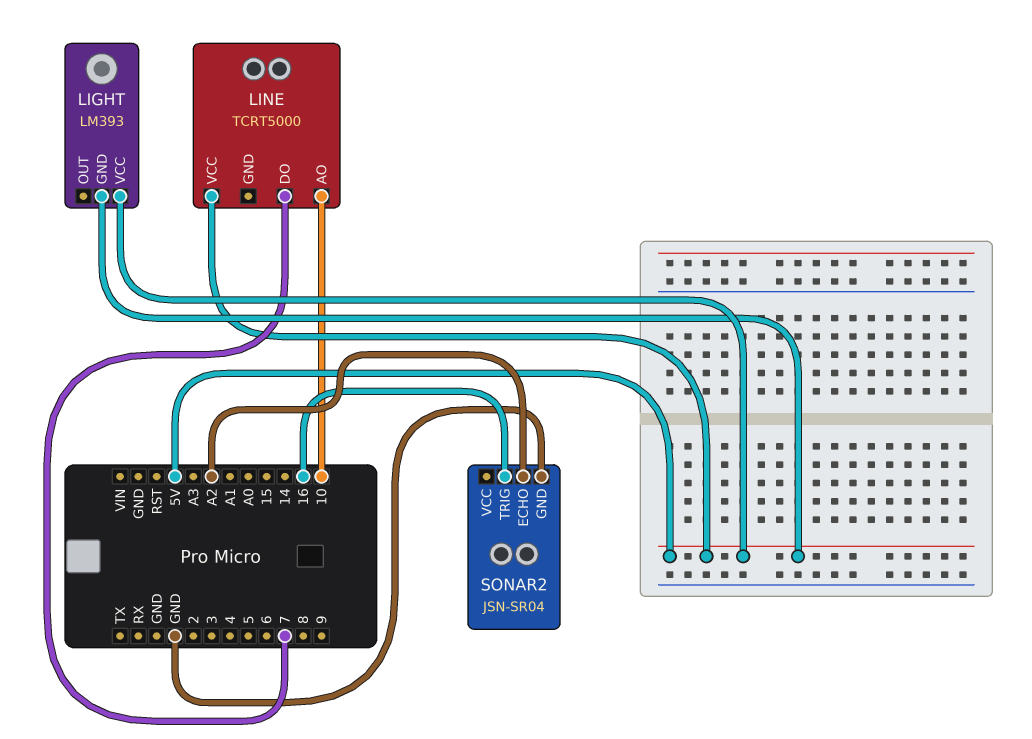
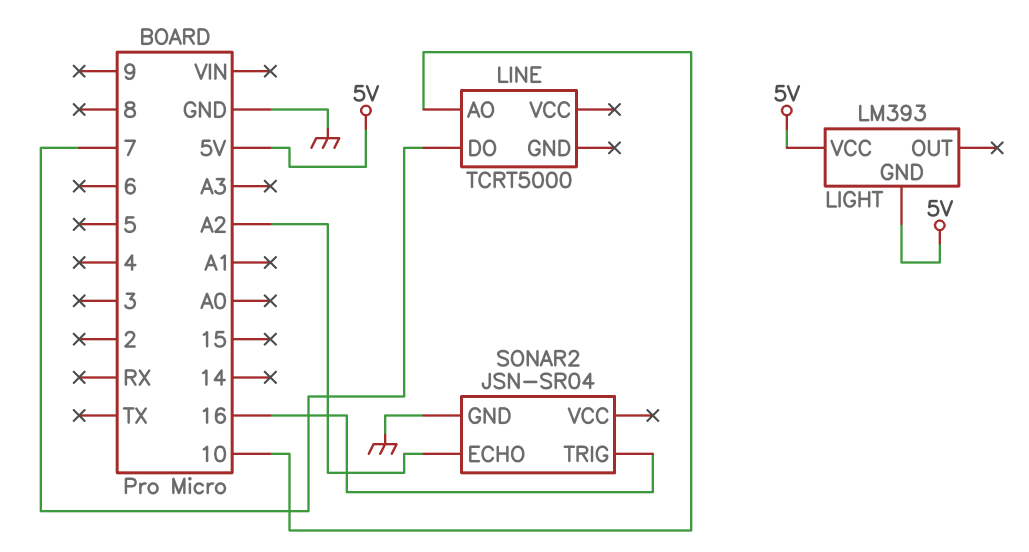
LINE pin VCC: 5V -> none

